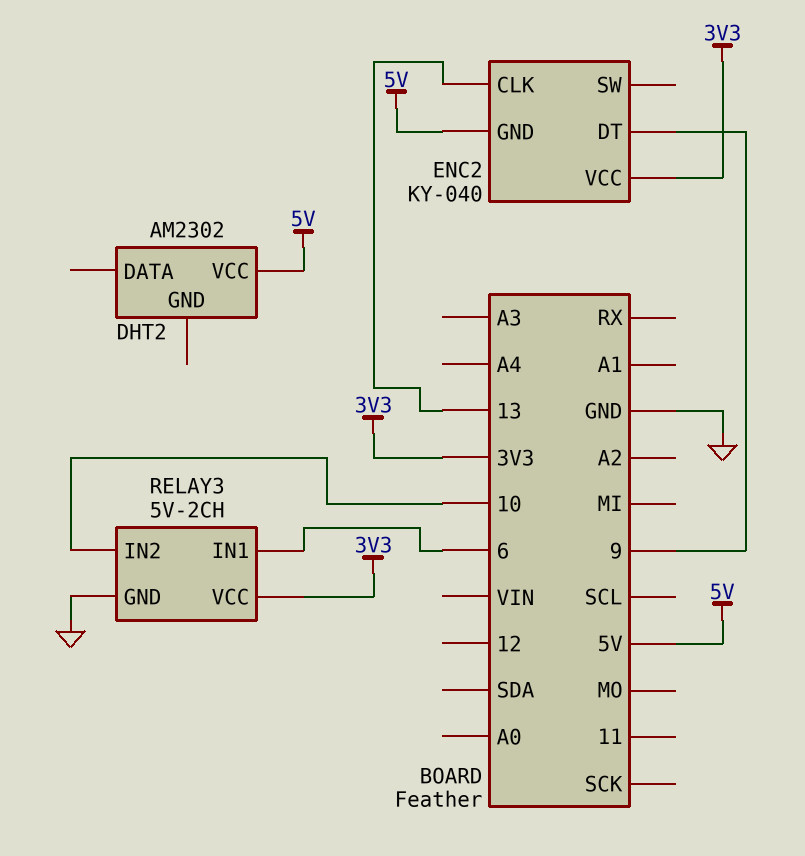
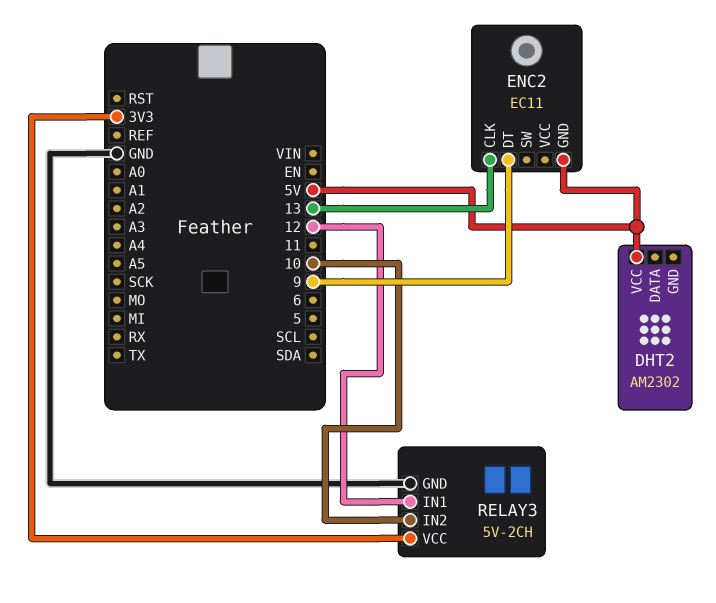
ENC2: KY-040 -> EC11
ENC2 pin VCC: 3V3 -> none
RELAY3 pin IN1: 6 -> 12

